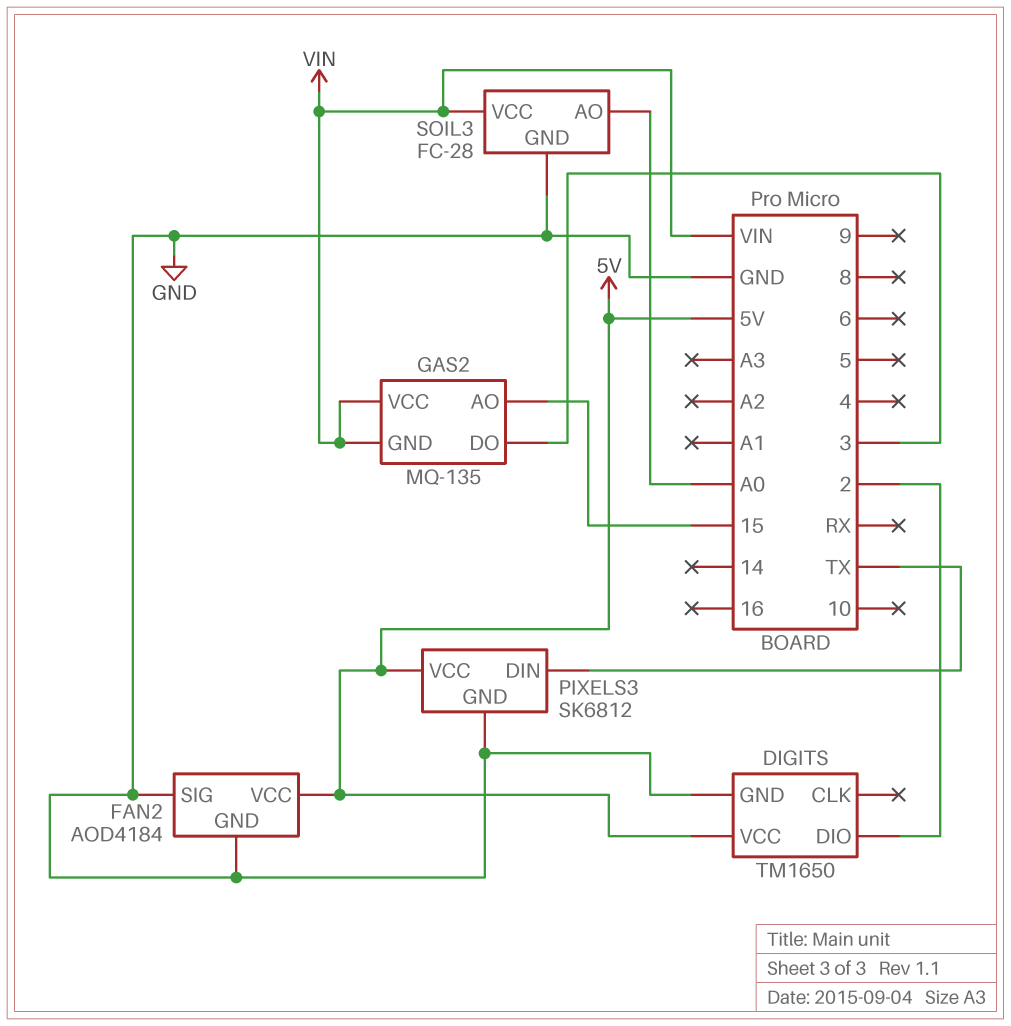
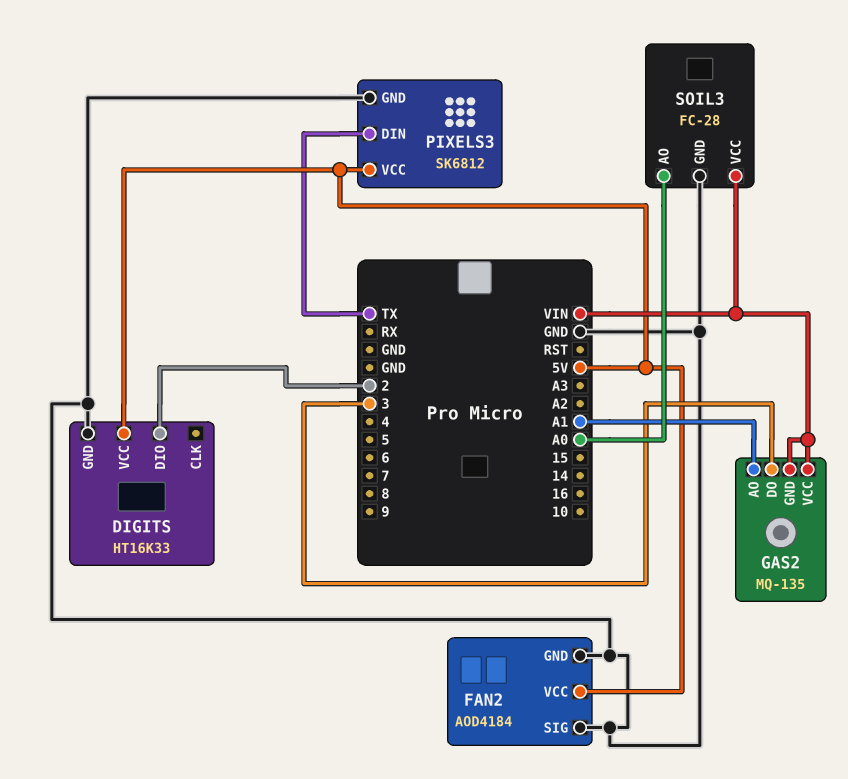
DIGITS: TM1650 -> HT16K33
GAS2 pin AO: 15 -> A1

